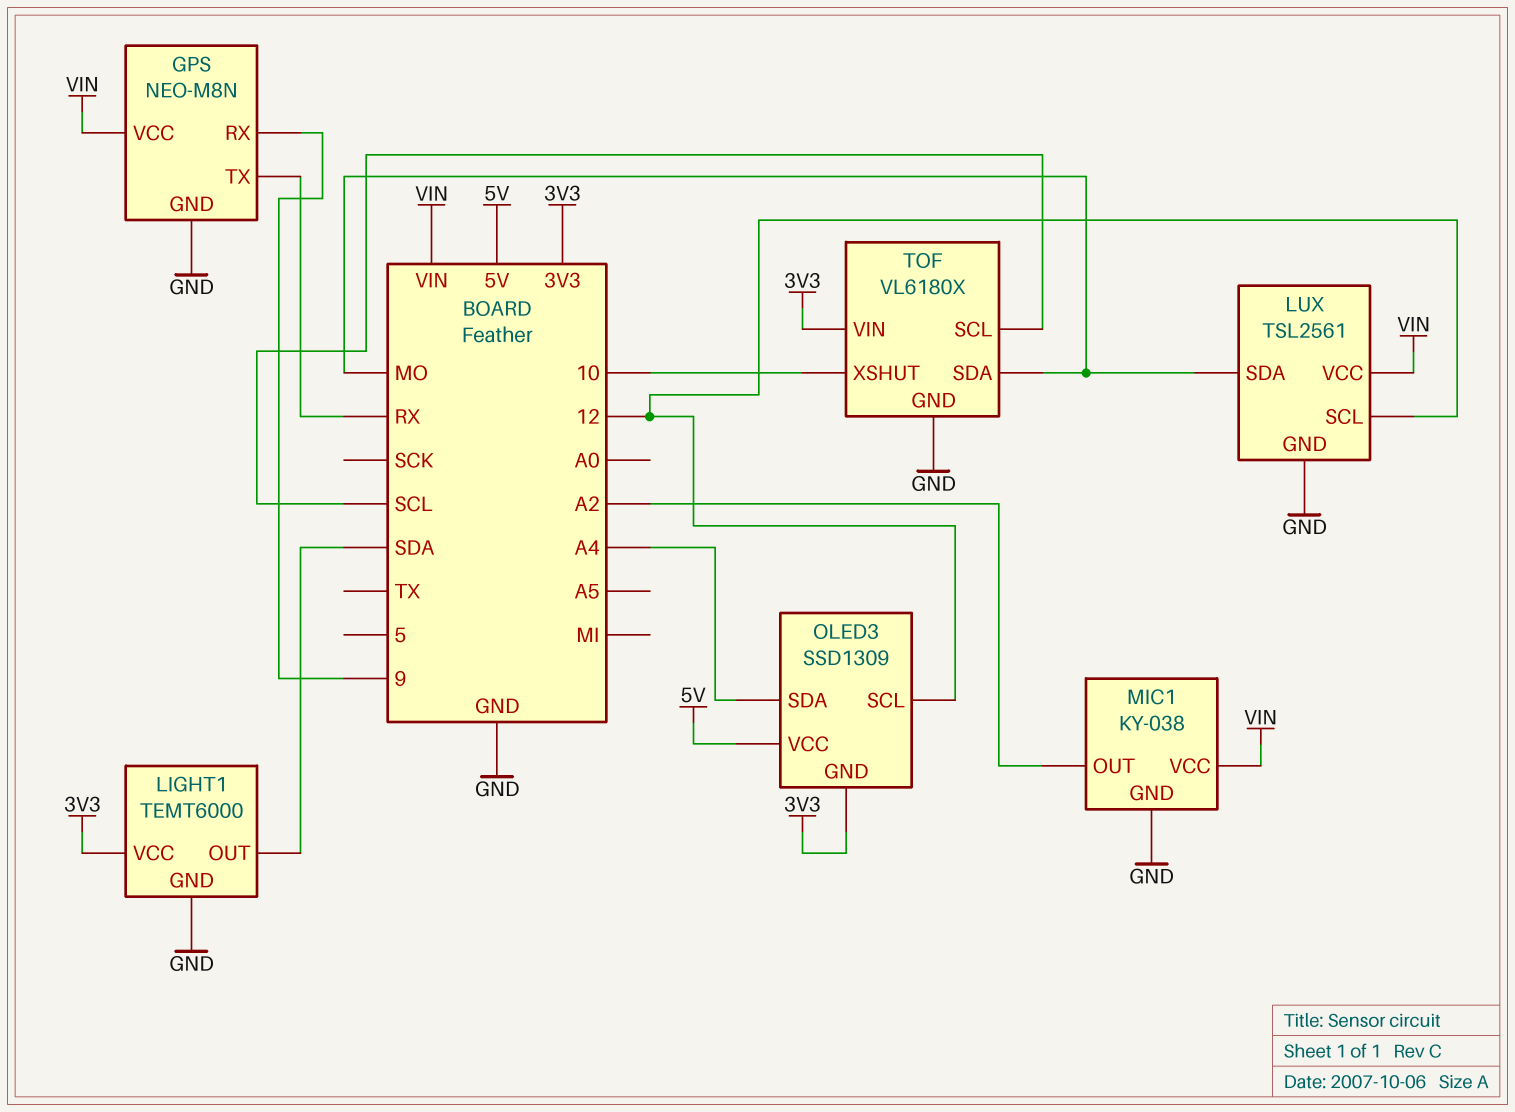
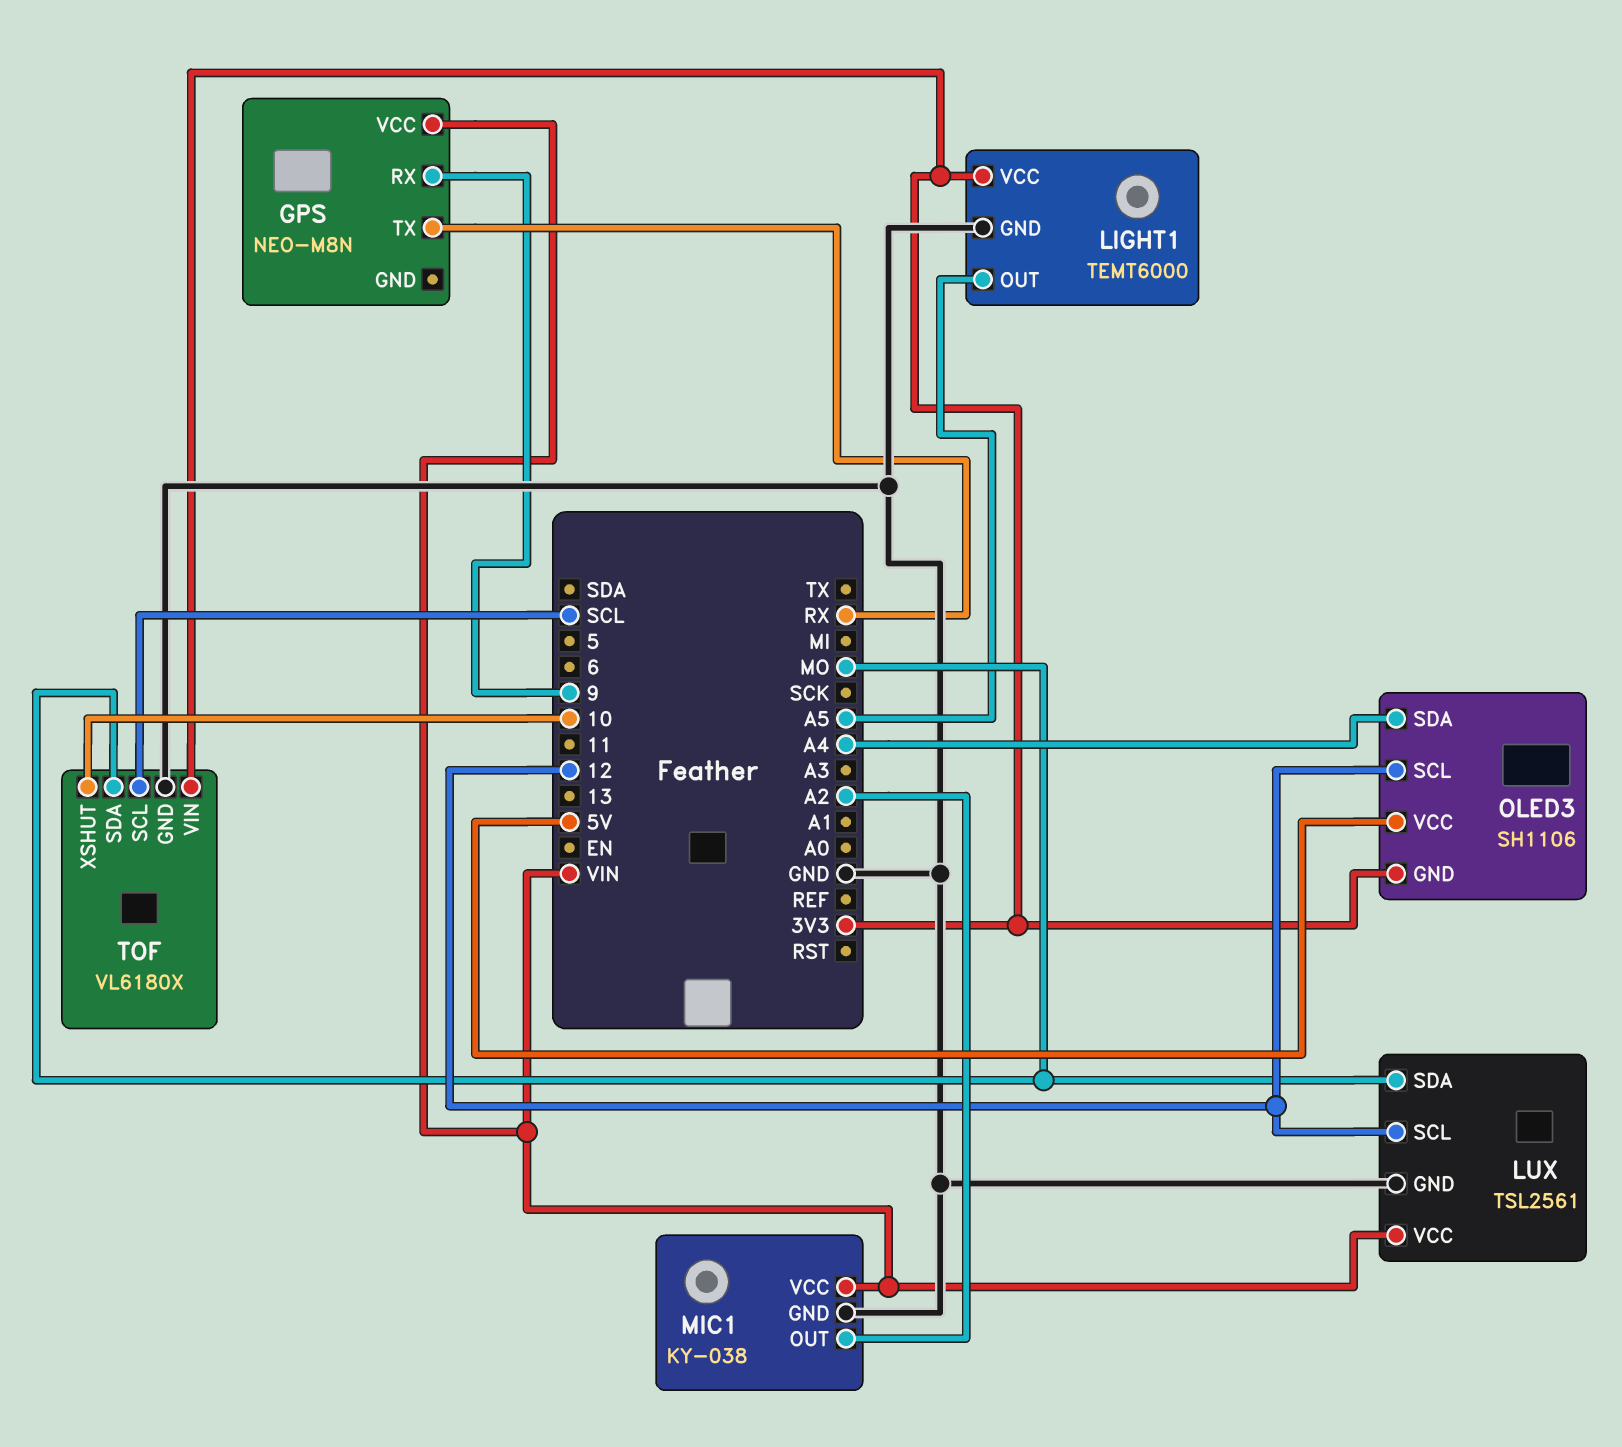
GPS pin GND: GND -> none
LIGHT1 pin OUT: SDA -> A5
OLED3: SSD1309 -> SH1106

